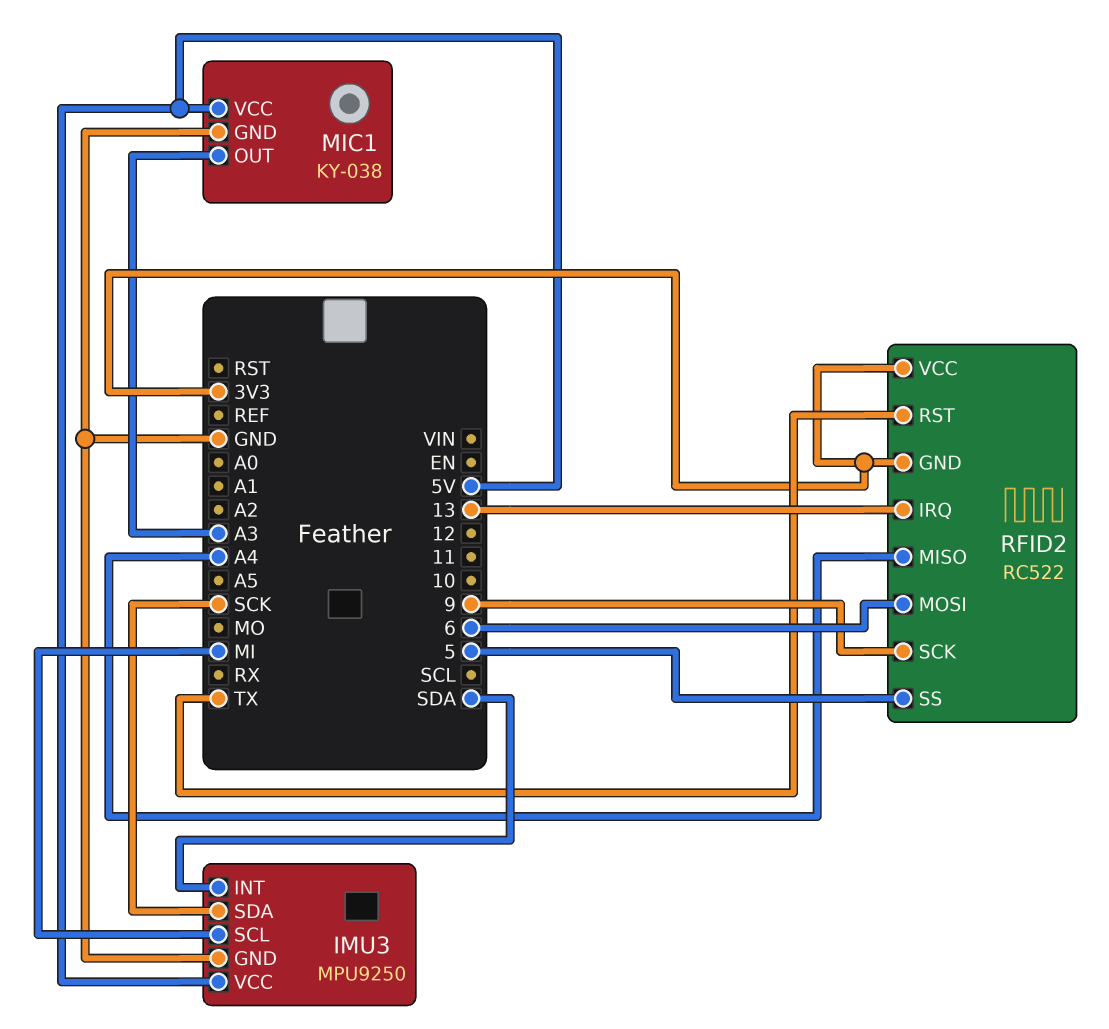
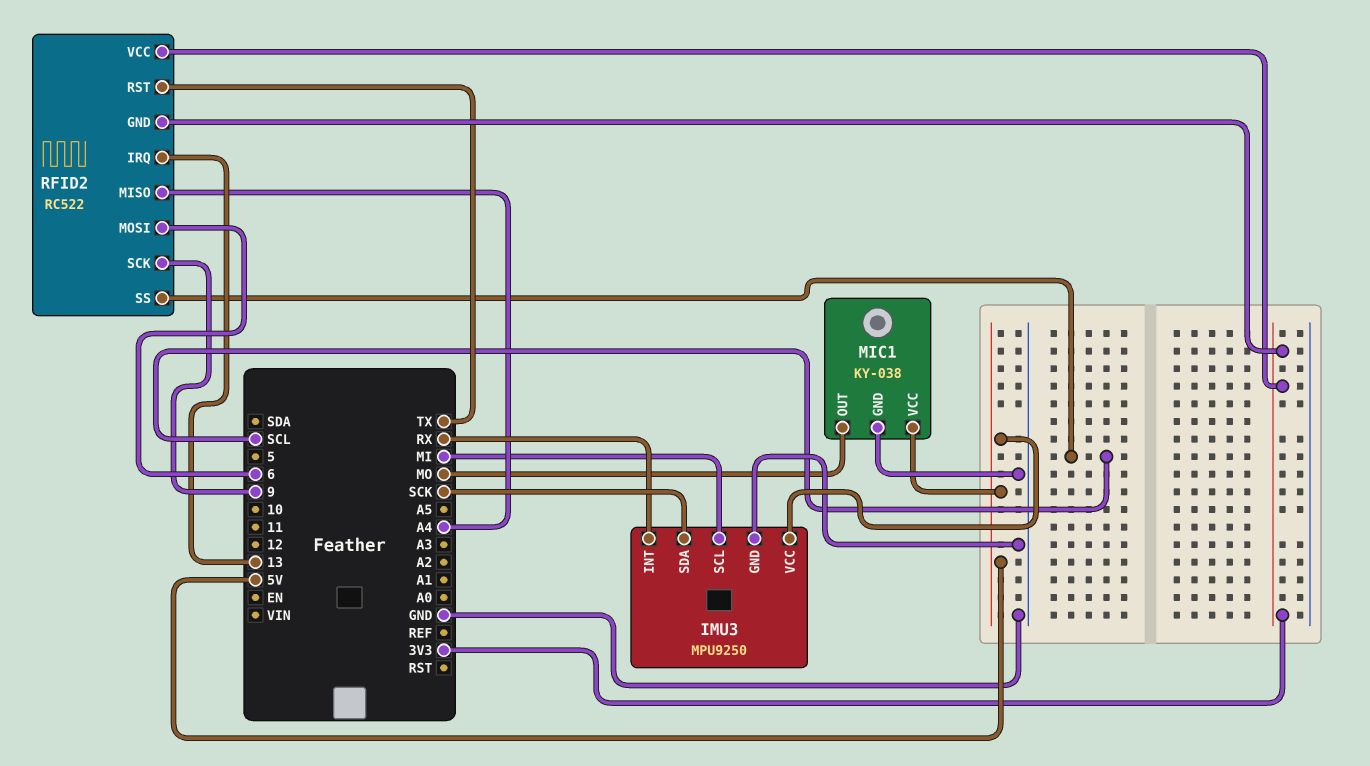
IMU3 pin INT: SDA -> RX
MIC1 pin OUT: A3 -> MO
RFID2 pin SS: 5 -> SCL

